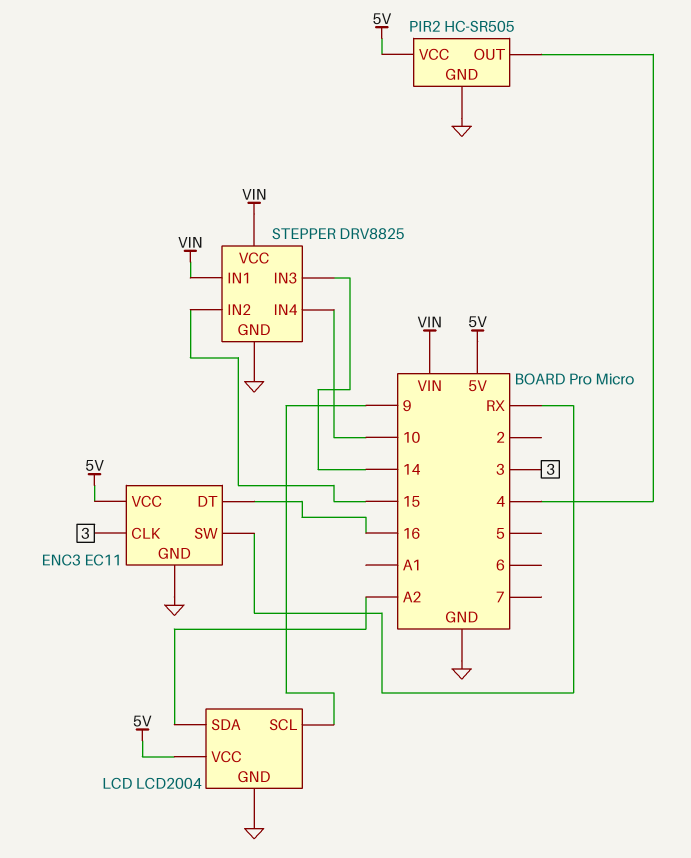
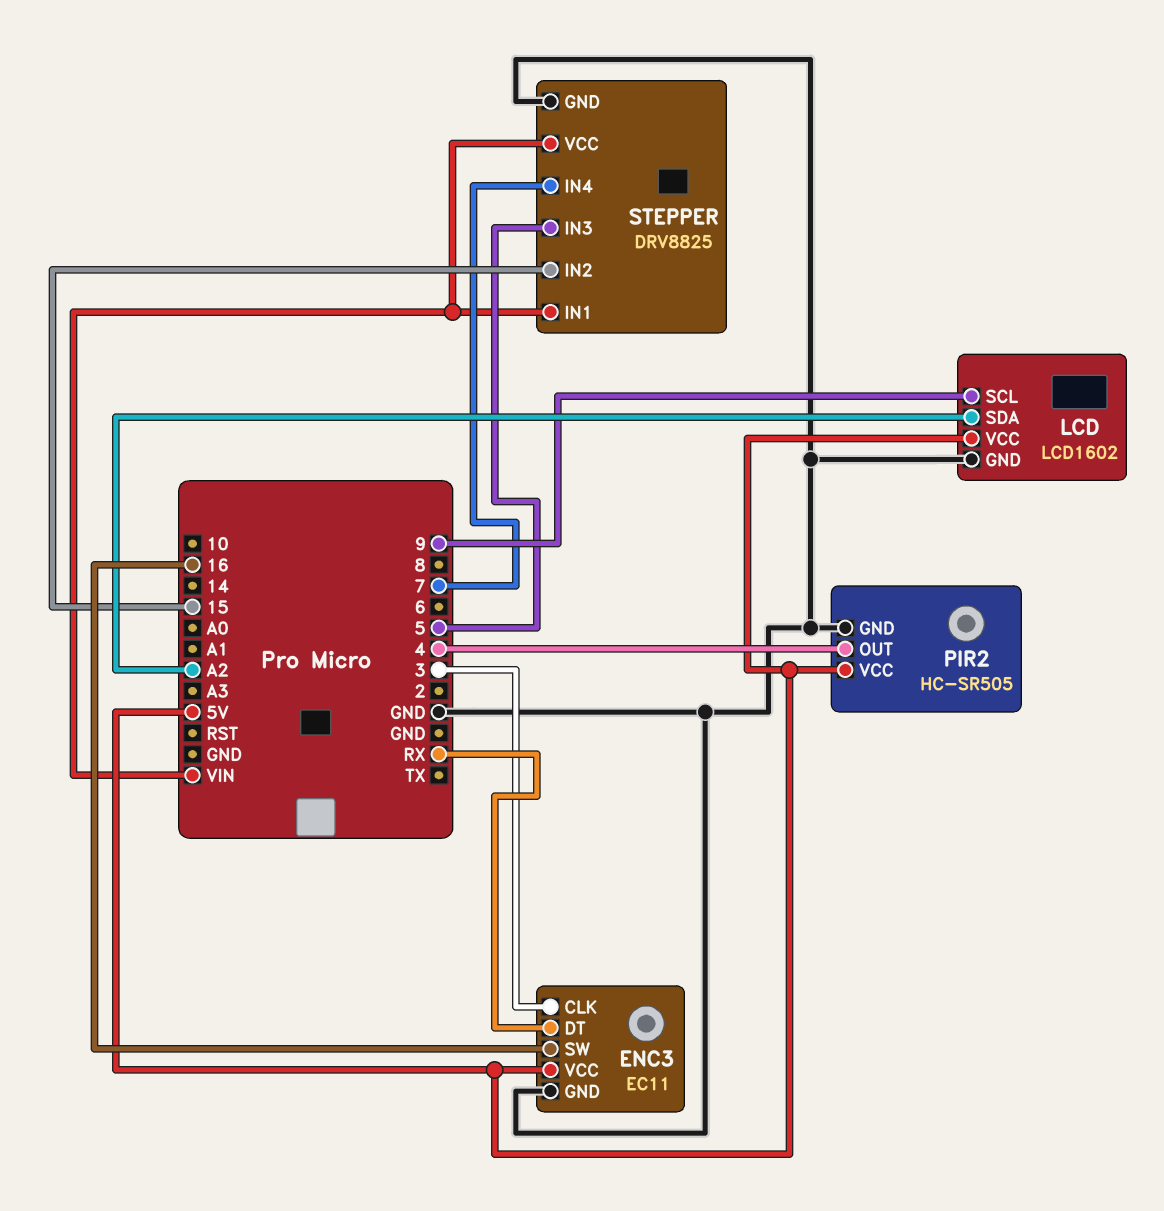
ENC3 pin DT: 16 -> RX
ENC3 pin SW: RX -> 16
LCD: LCD2004 -> LCD1602
STEPPER pin IN3: 14 -> 5
STEPPER pin IN4: 10 -> 7

